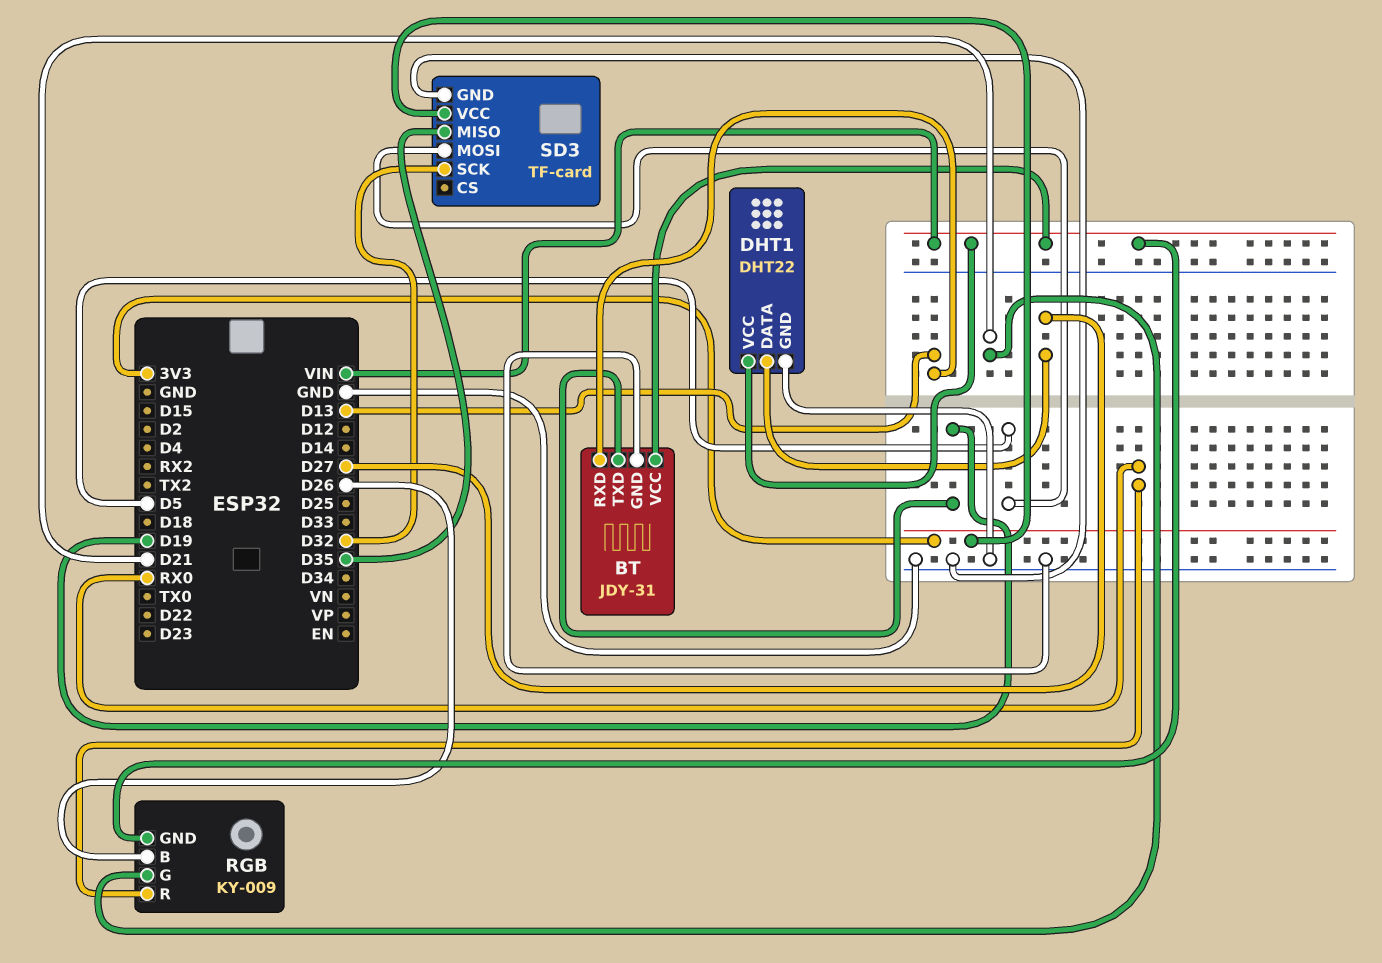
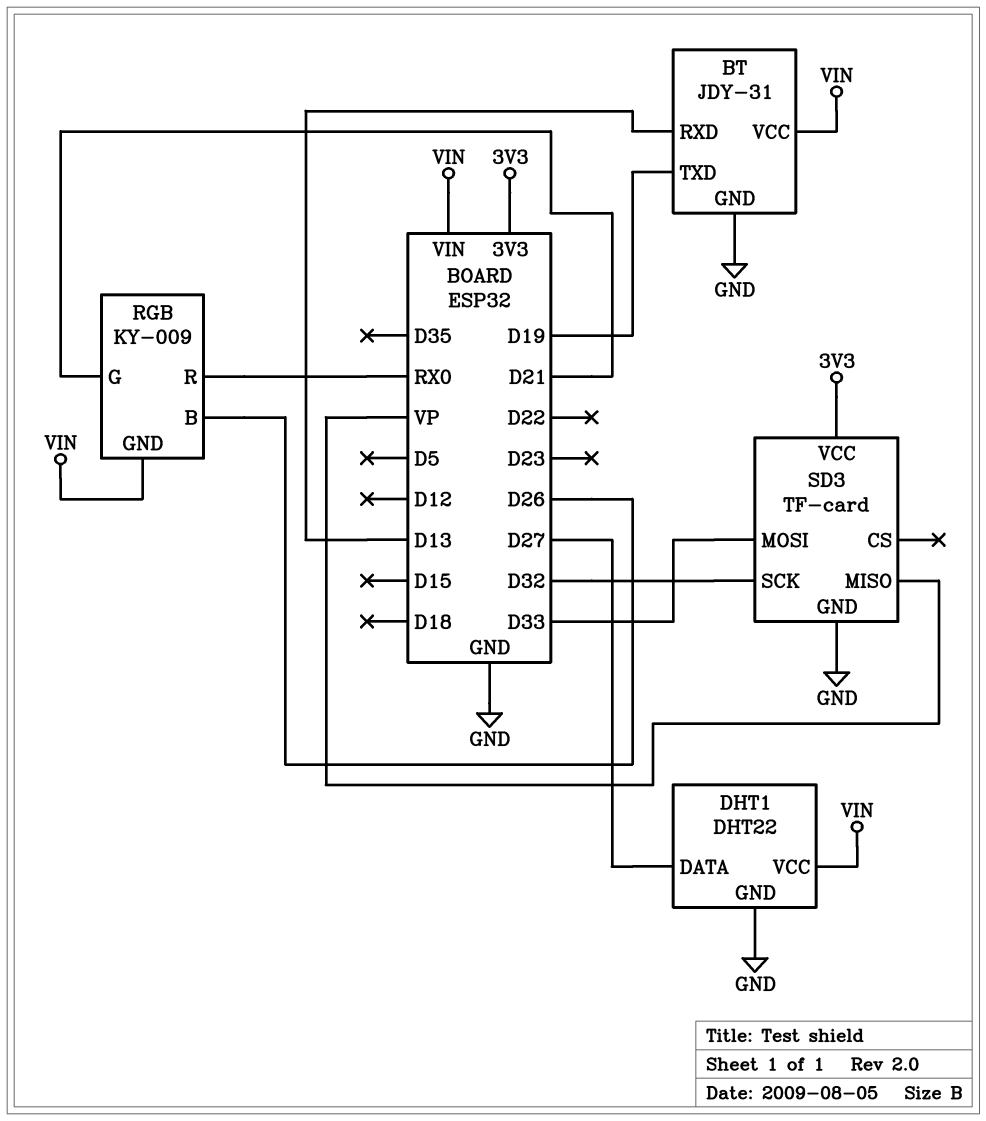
SD3 pin MISO: D35 -> VP
SD3 pin MOSI: D5 -> D33

